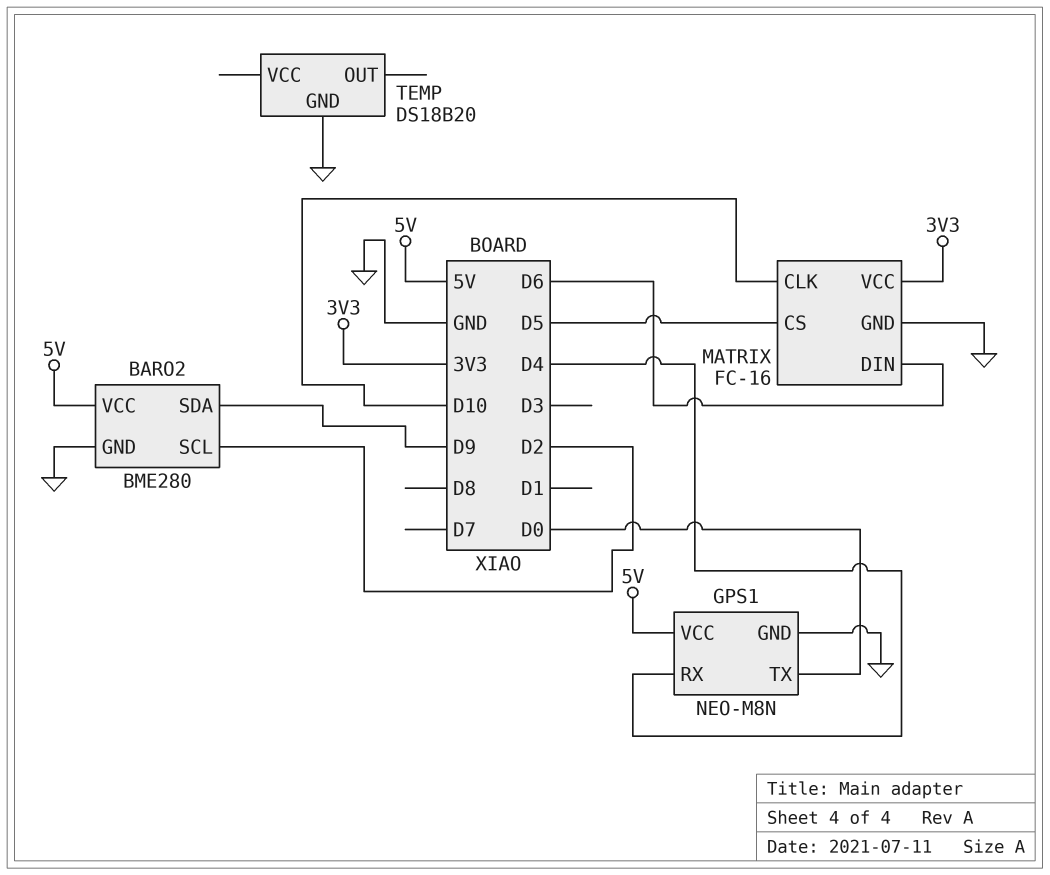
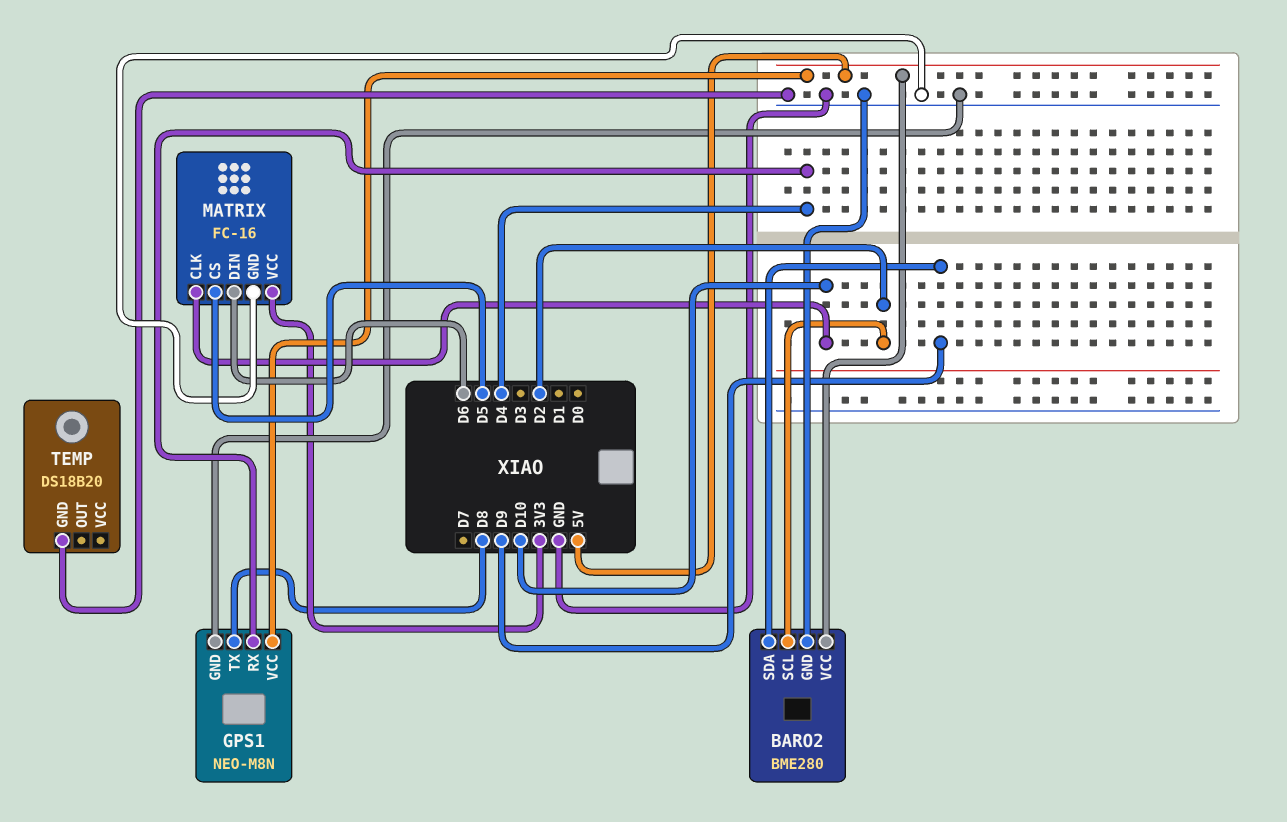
GPS1 pin TX: D0 -> D8

